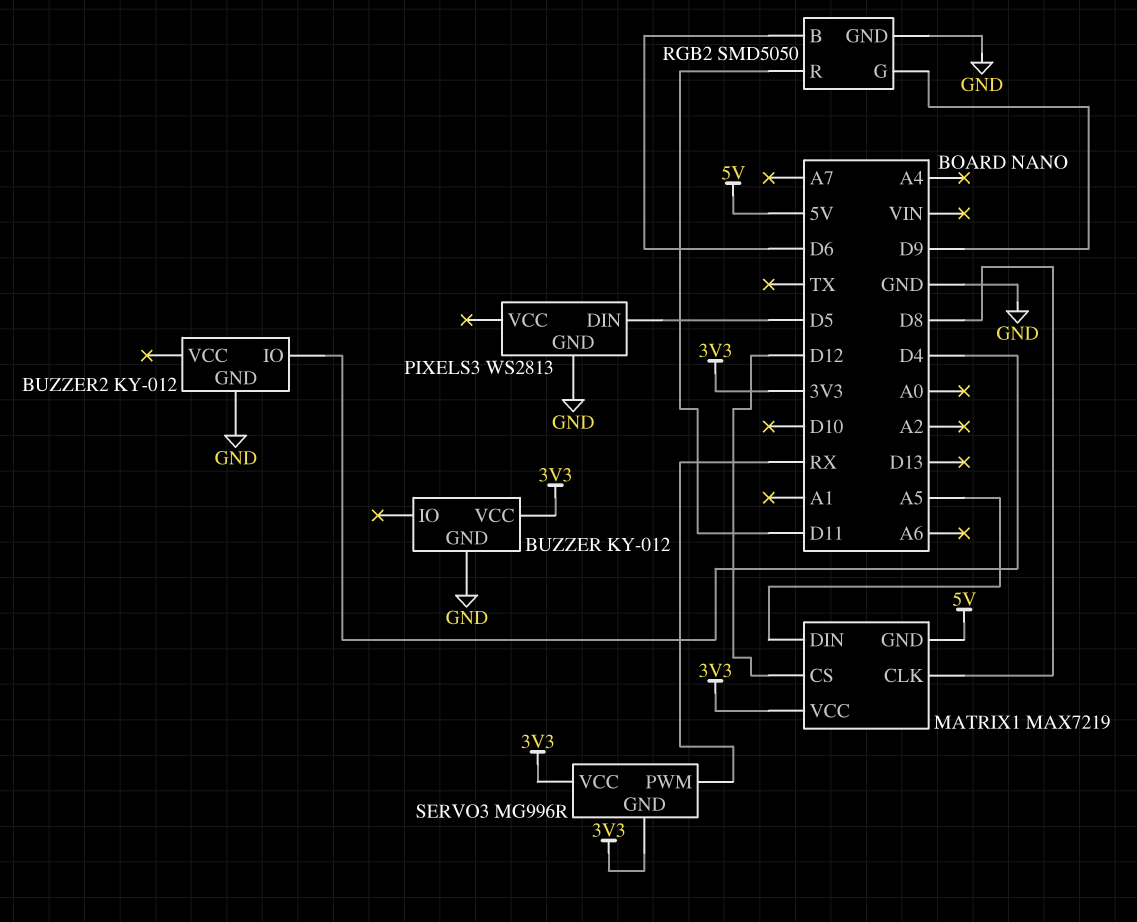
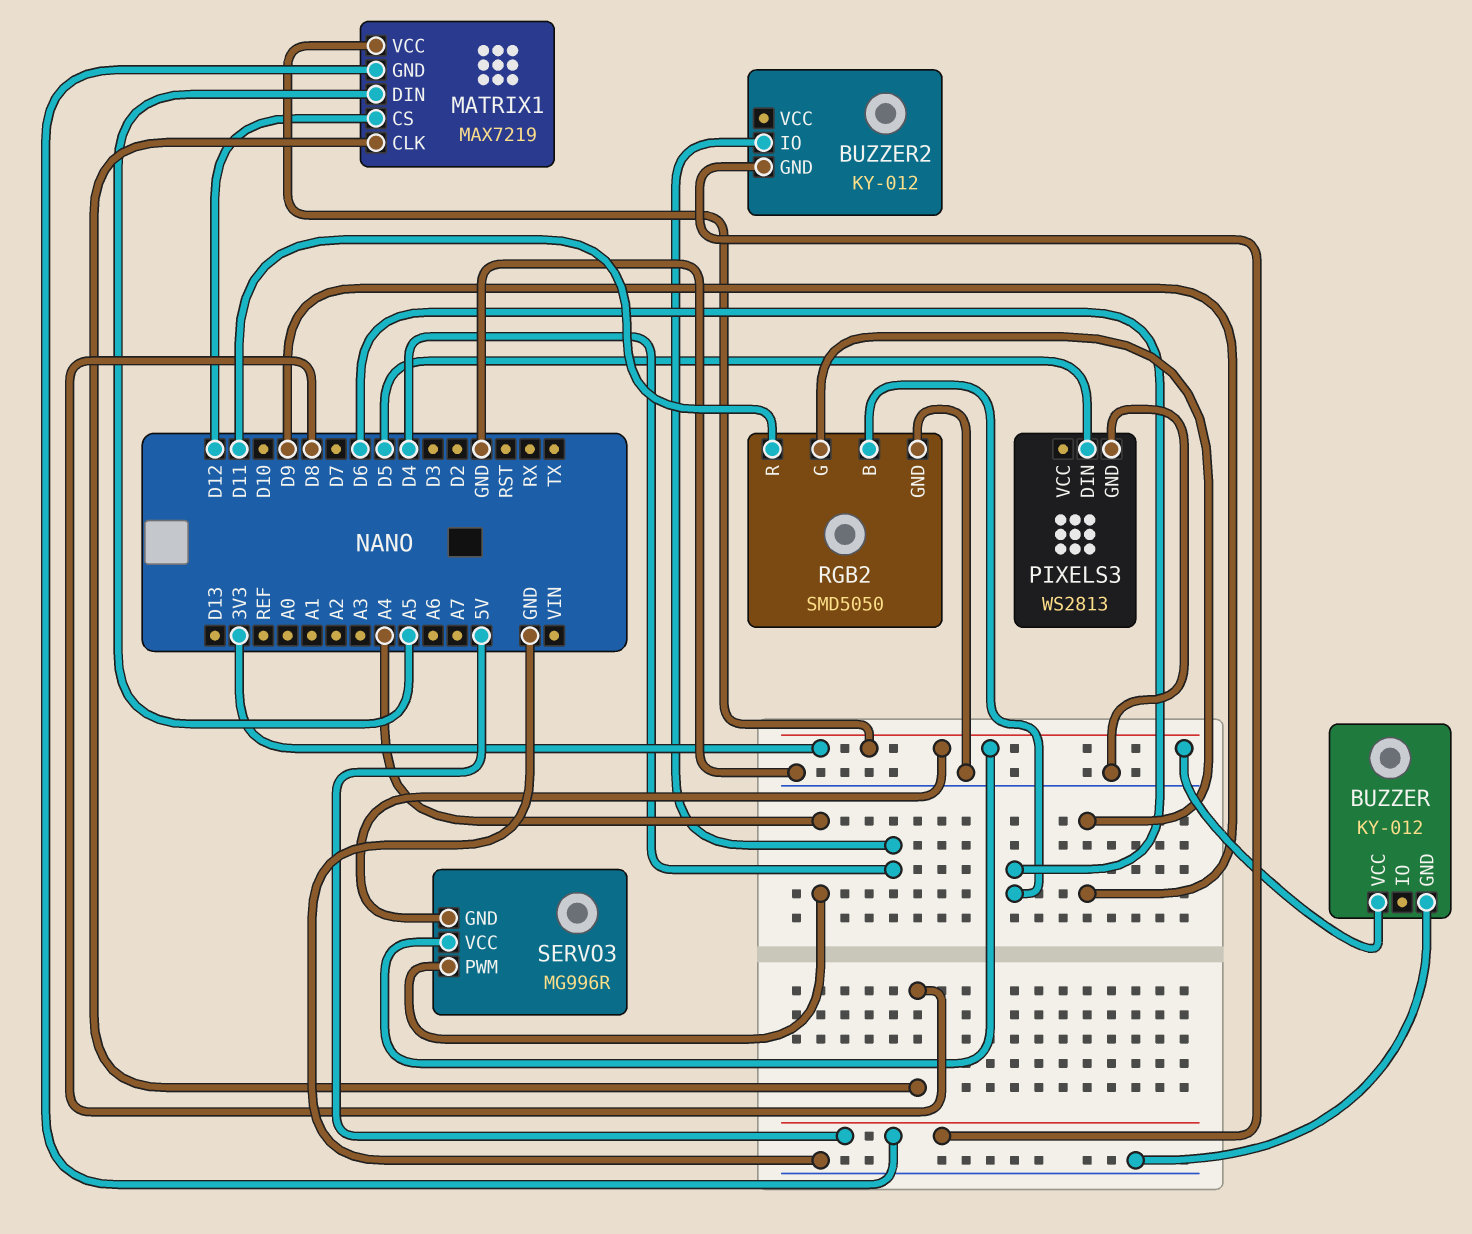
BUZZER2 pin GND: GND -> 5V
SERVO3 pin PWM: RX -> A4

